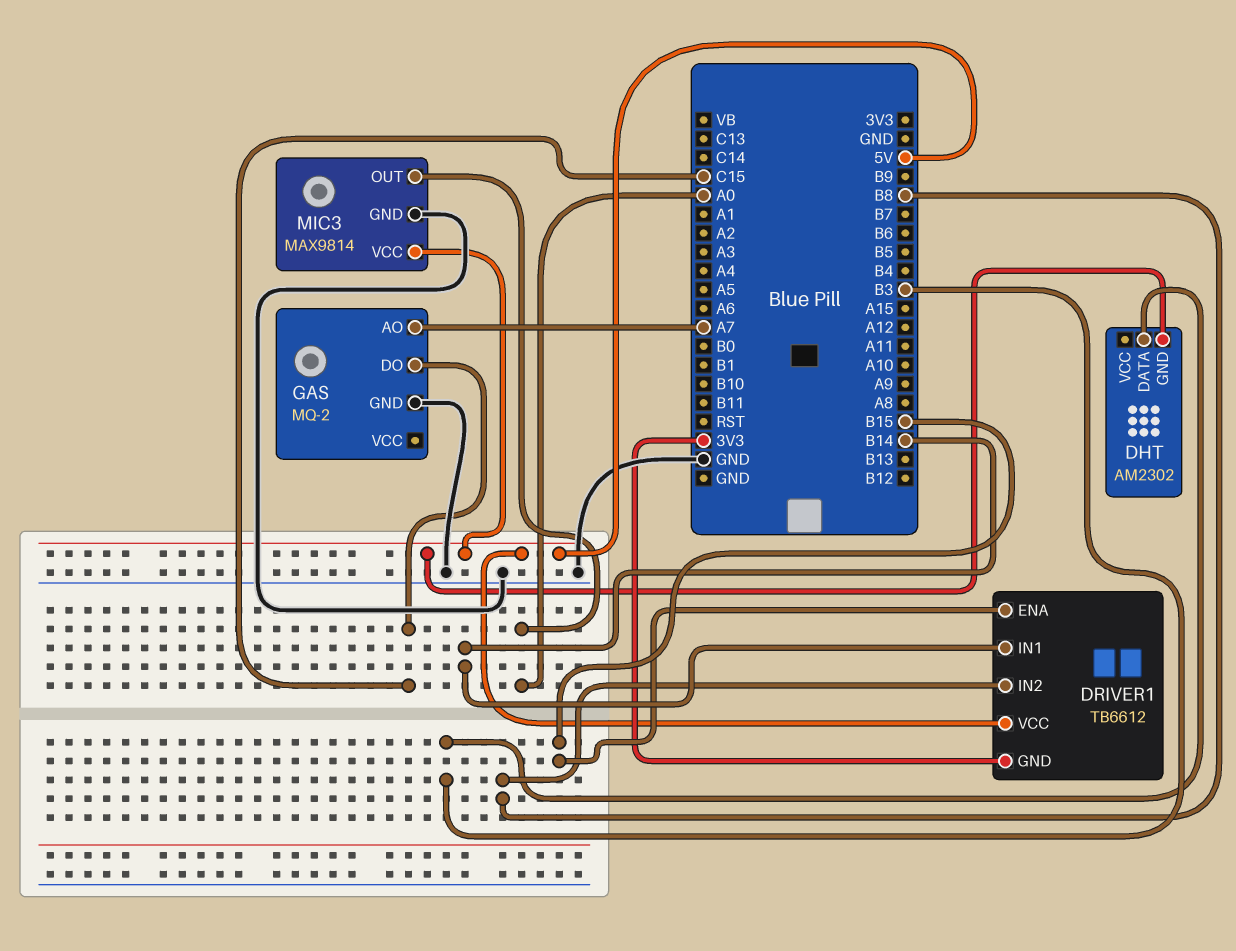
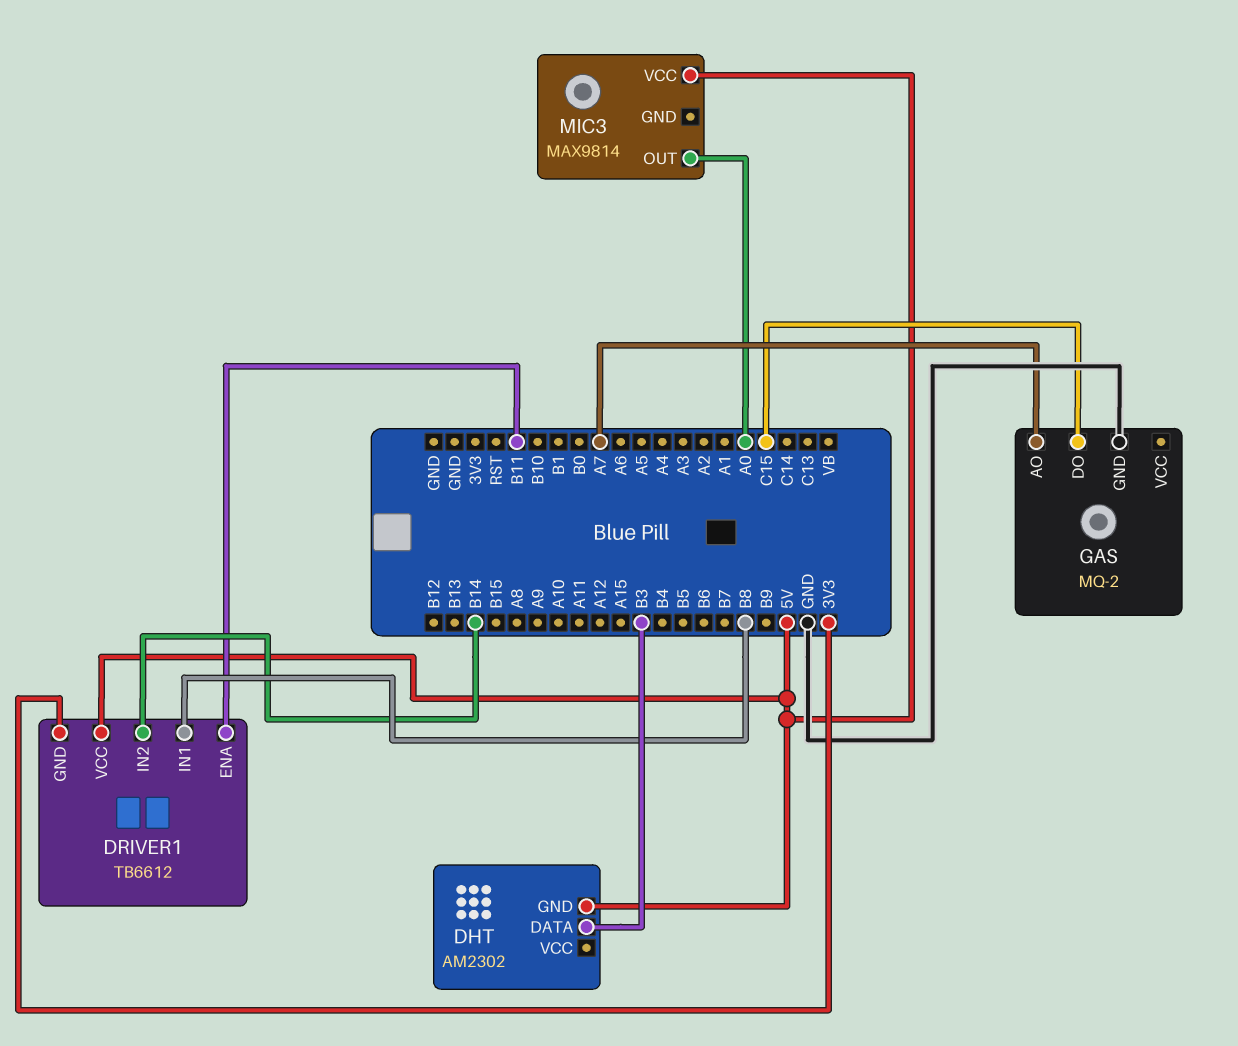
DRIVER1 pin ENA: B15 -> B11
DRIVER1 pin IN1: B14 -> B8
DRIVER1 pin IN2: B8 -> B14
MIC3 pin GND: GND -> none

